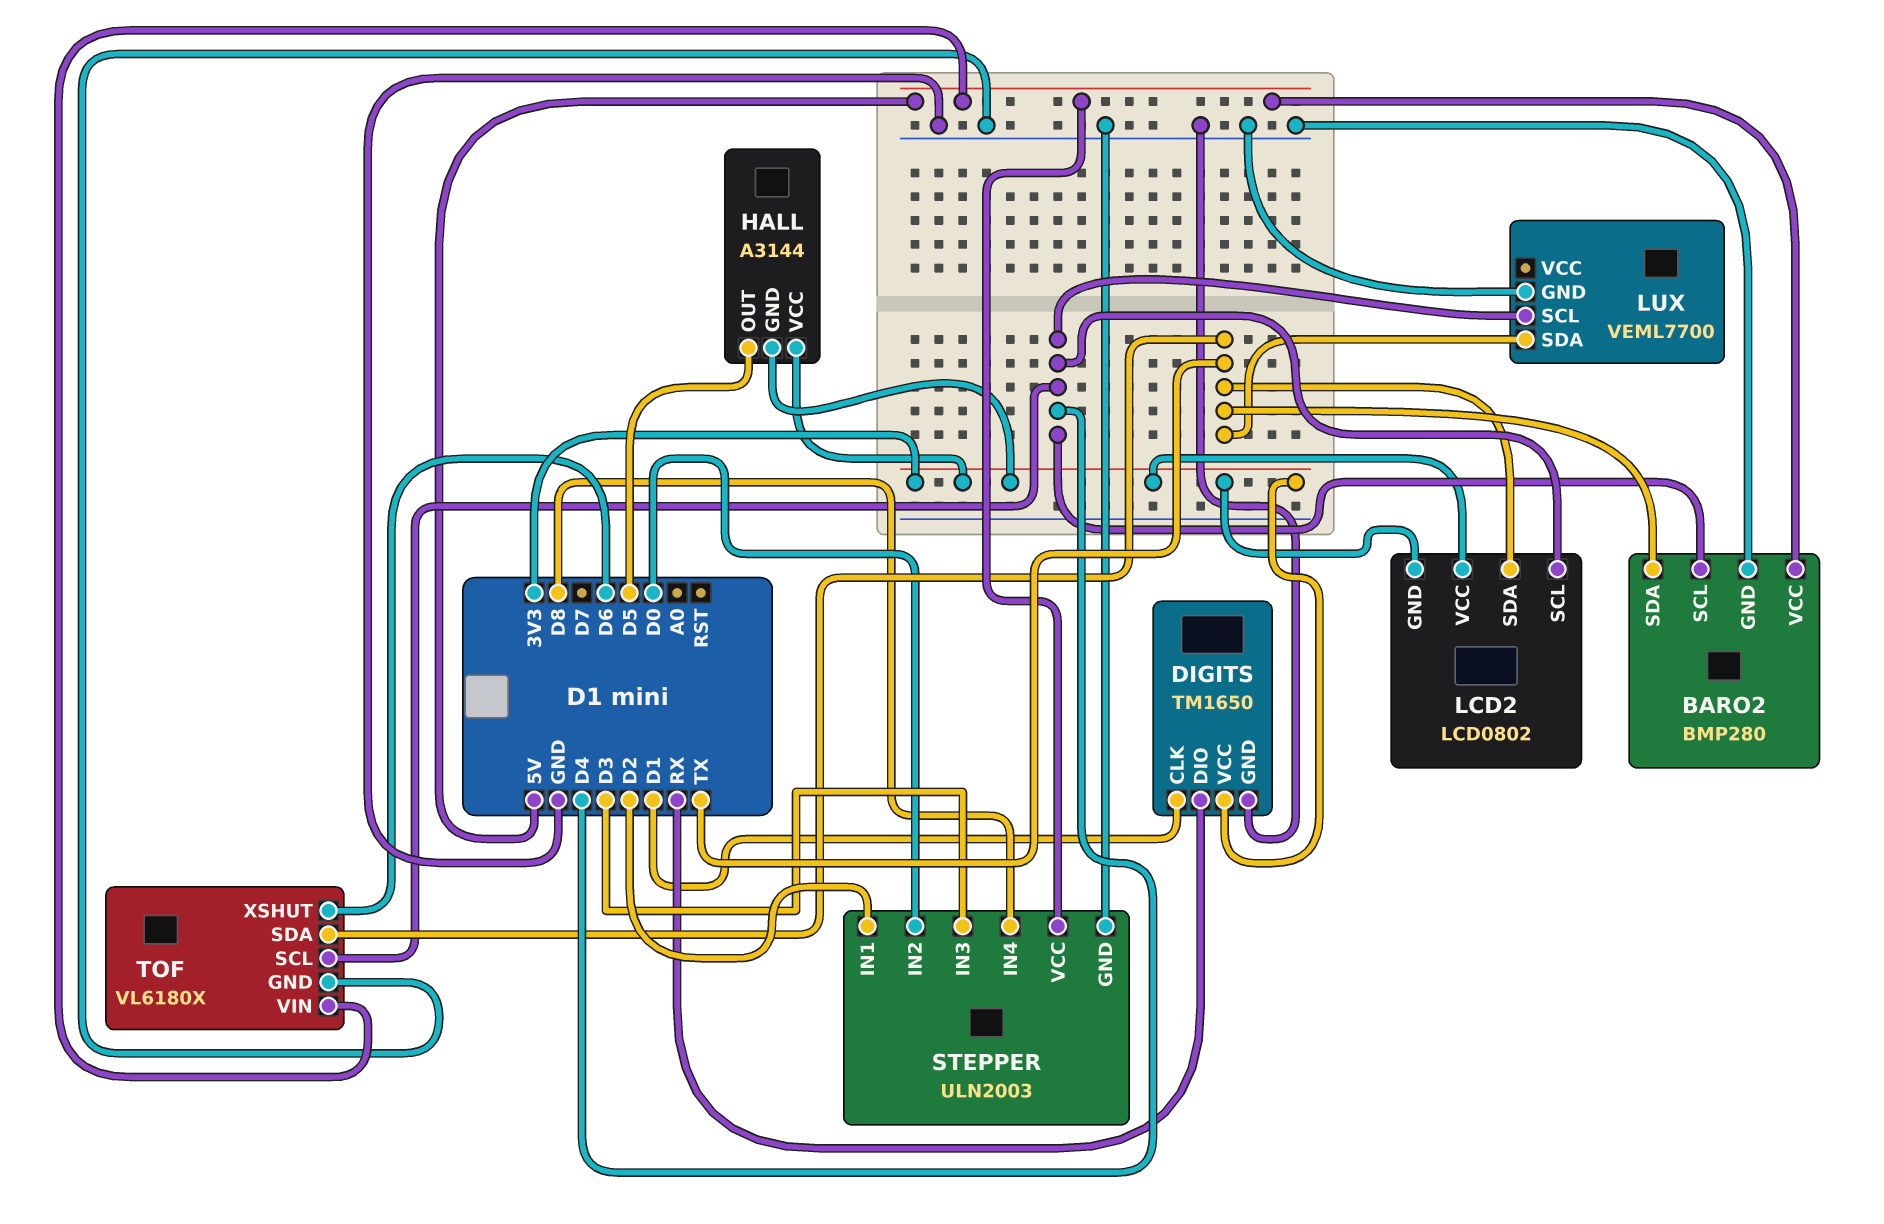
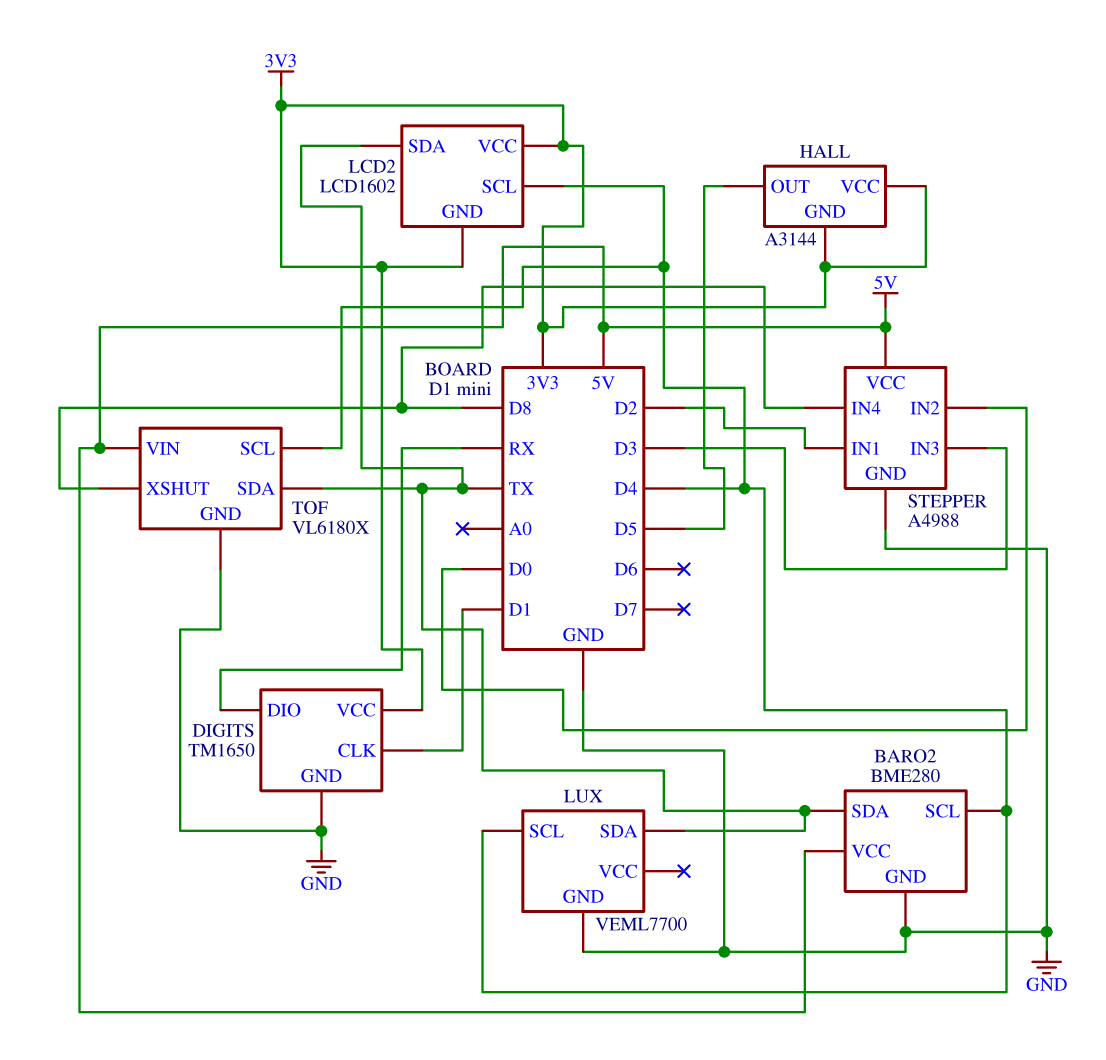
BARO2: BMP280 -> BME280
LCD2: LCD0802 -> LCD1602
STEPPER: ULN2003 -> A4988
TOF pin XSHUT: D6 -> D8

